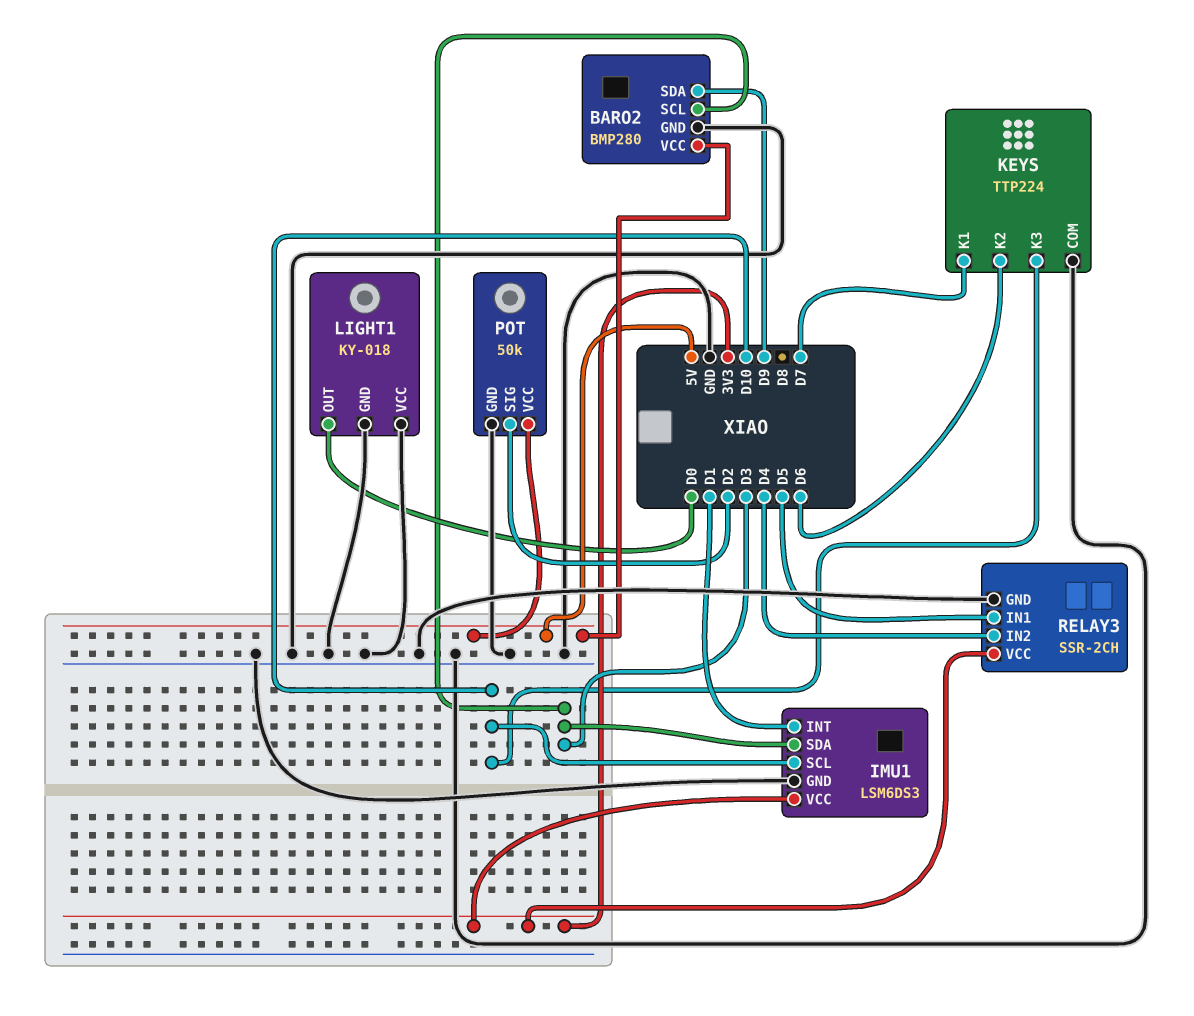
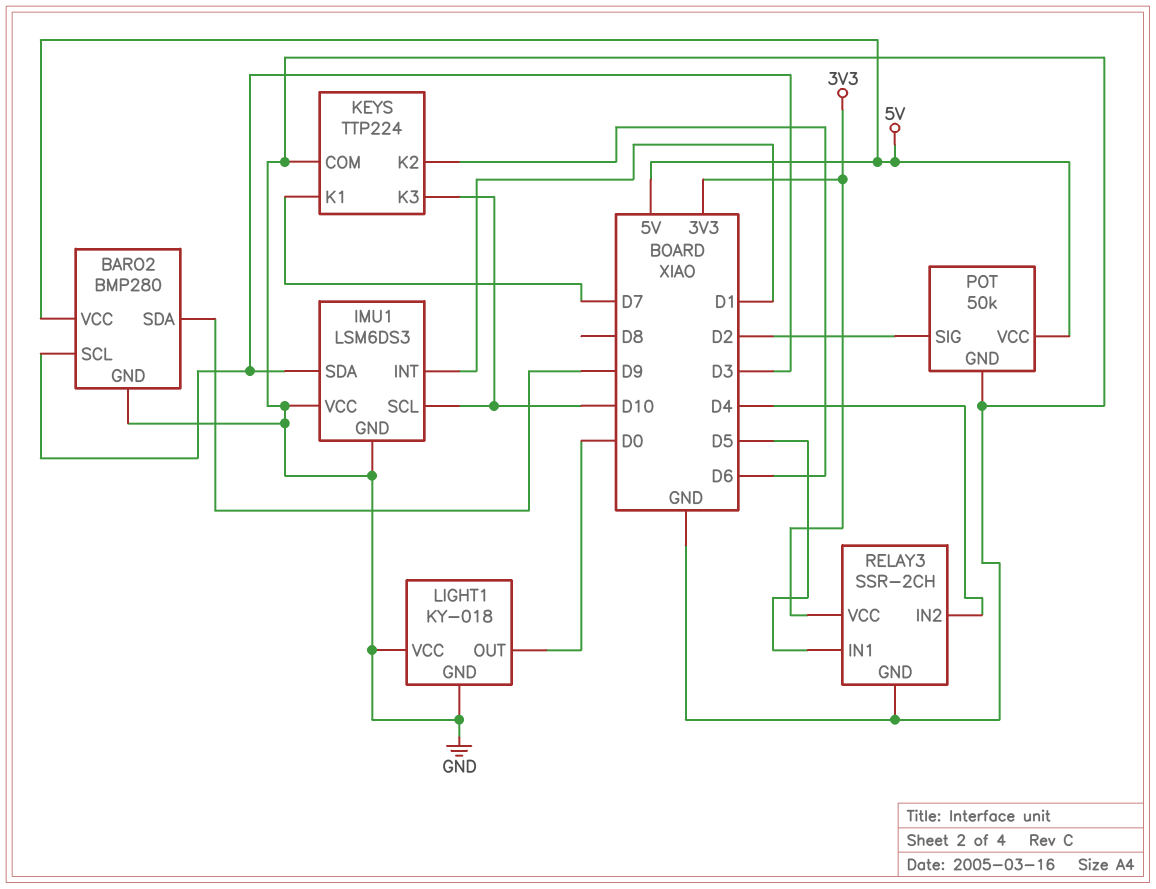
IMU1 pin VCC: 3V3 -> GND

